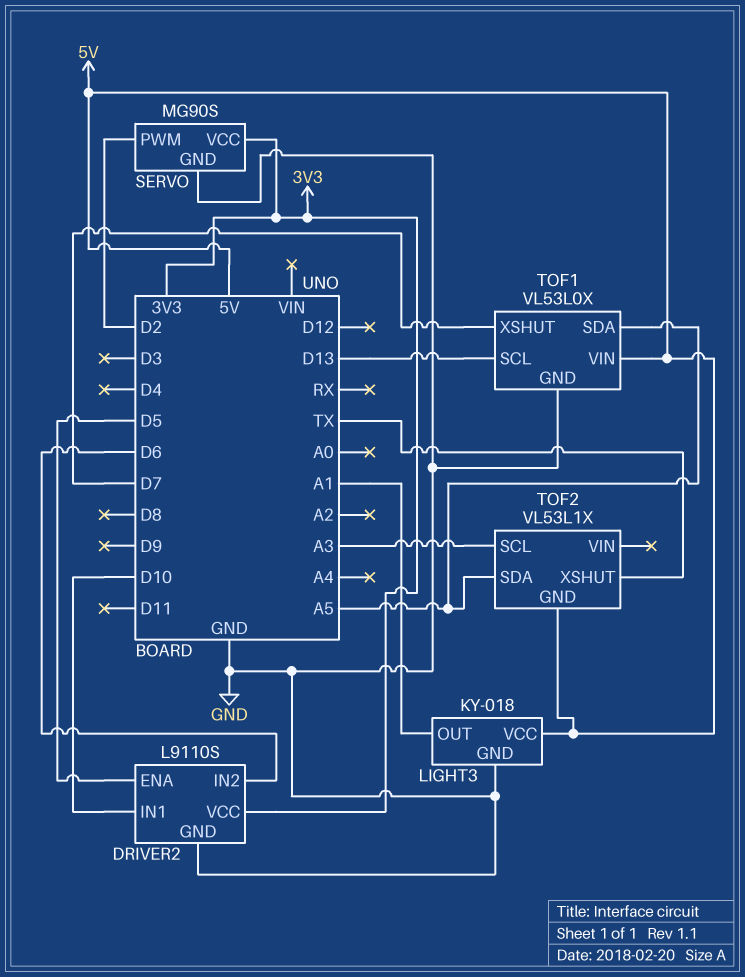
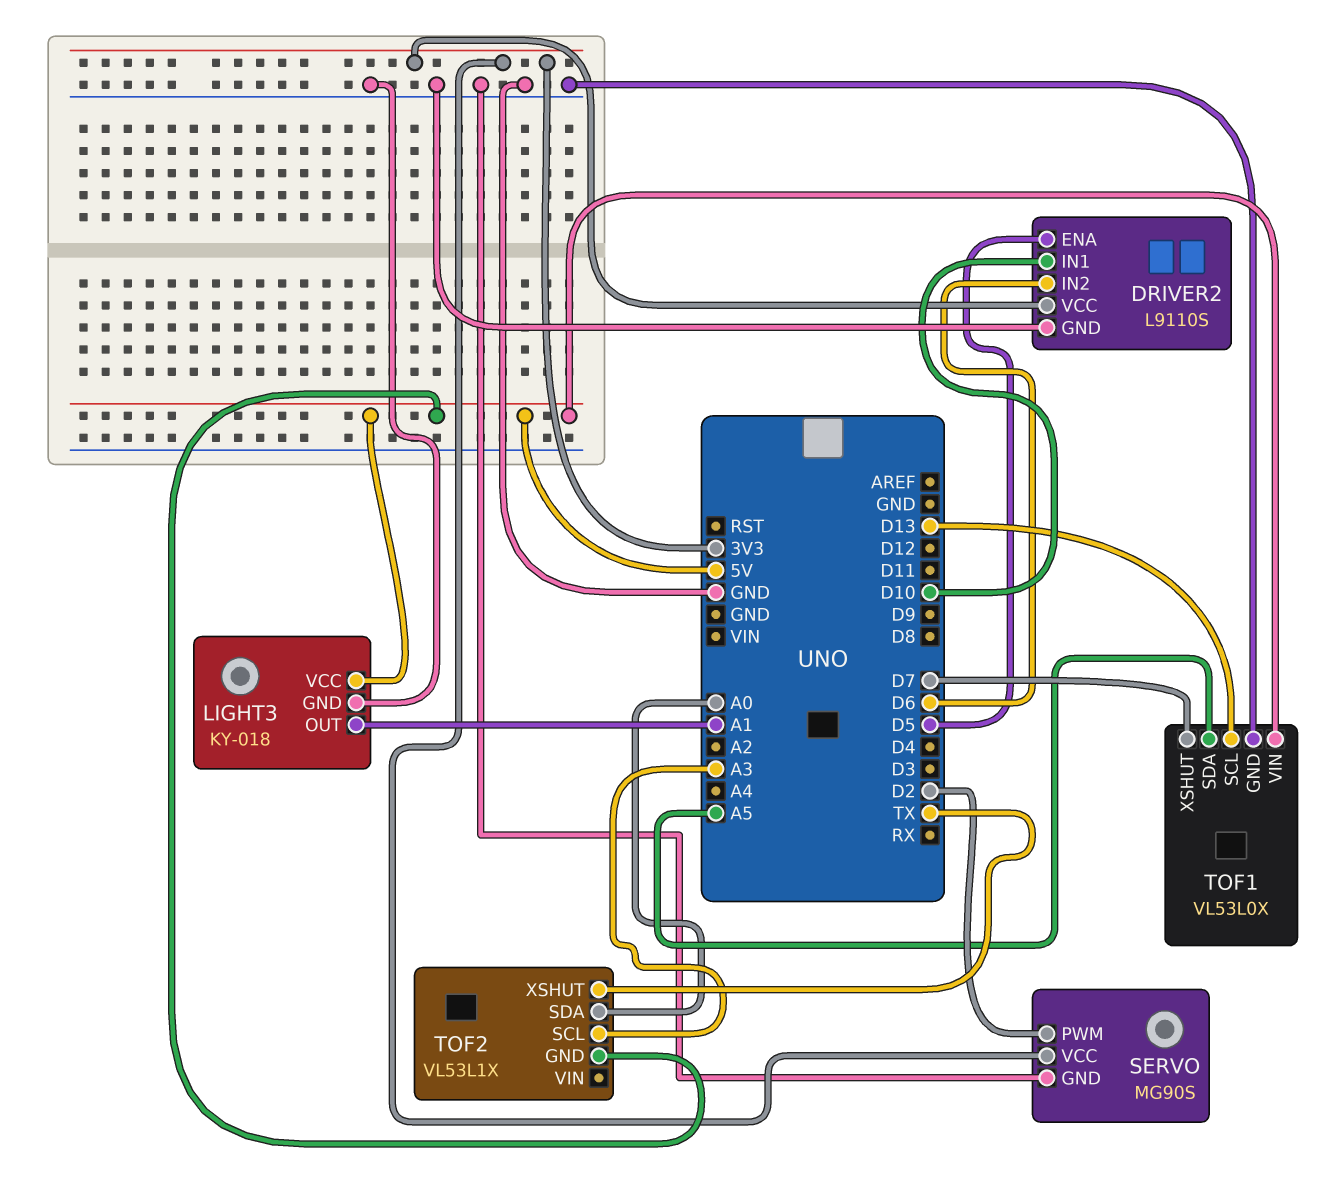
TOF2 pin SDA: A5 -> A0

